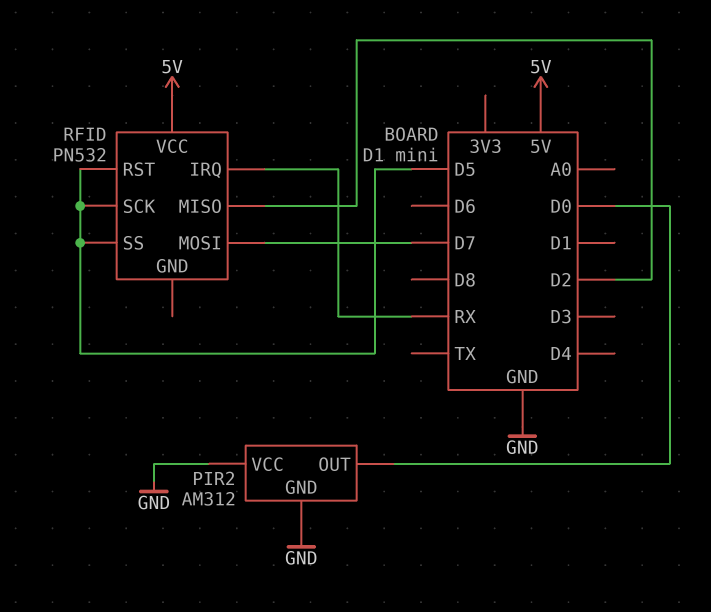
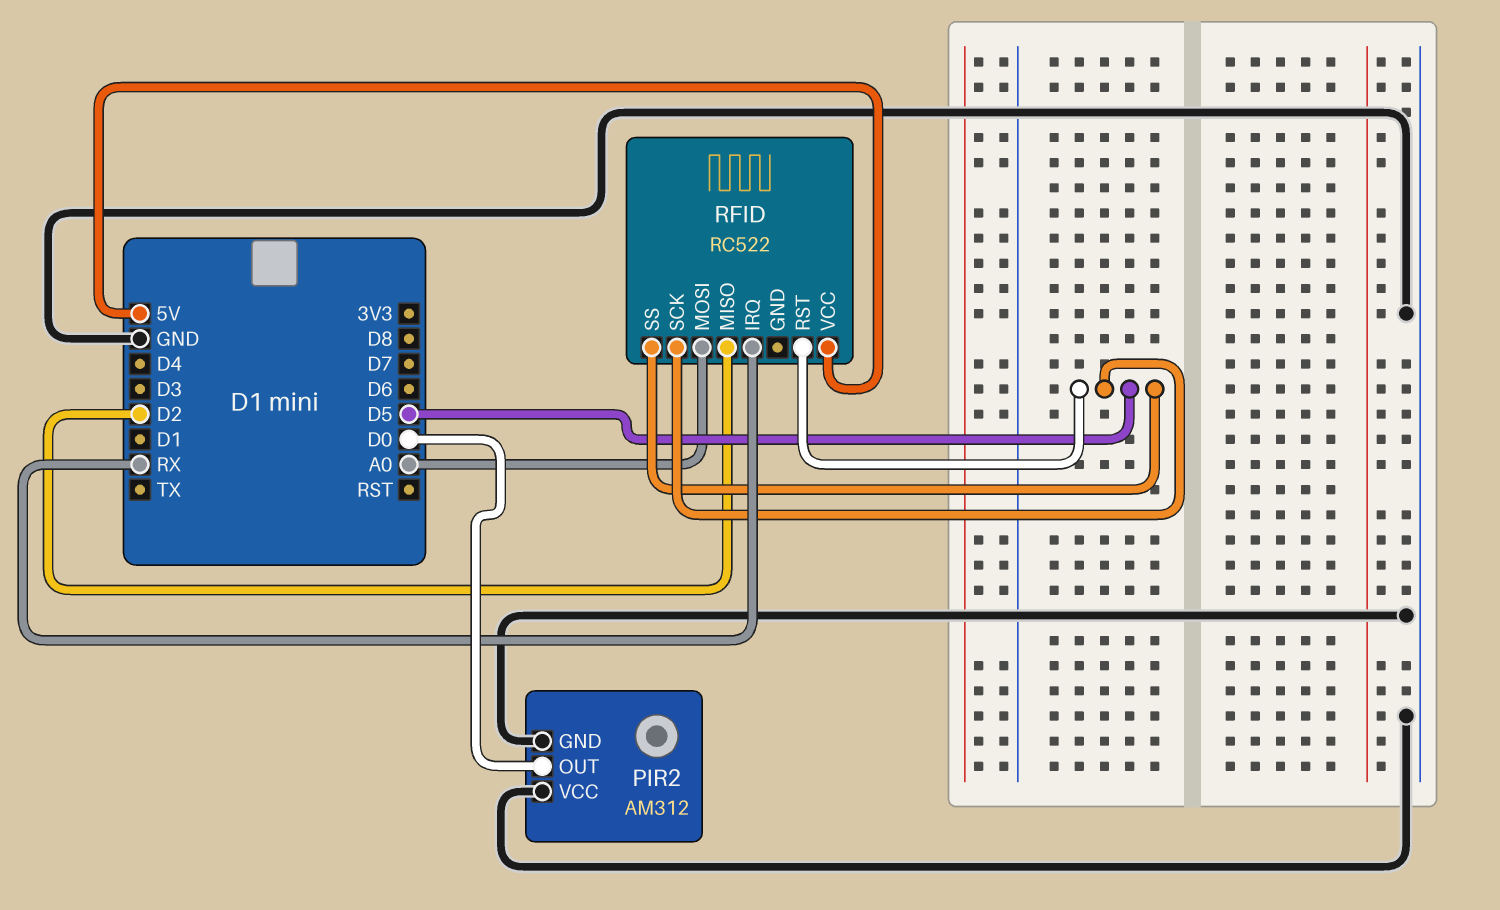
RFID: PN532 -> RC522
RFID pin MOSI: D7 -> A0

